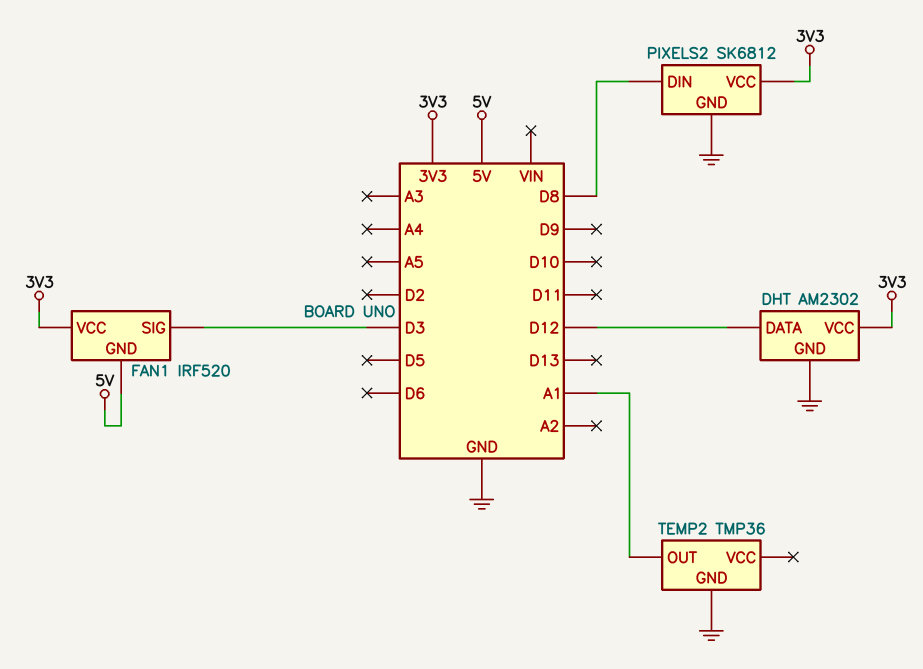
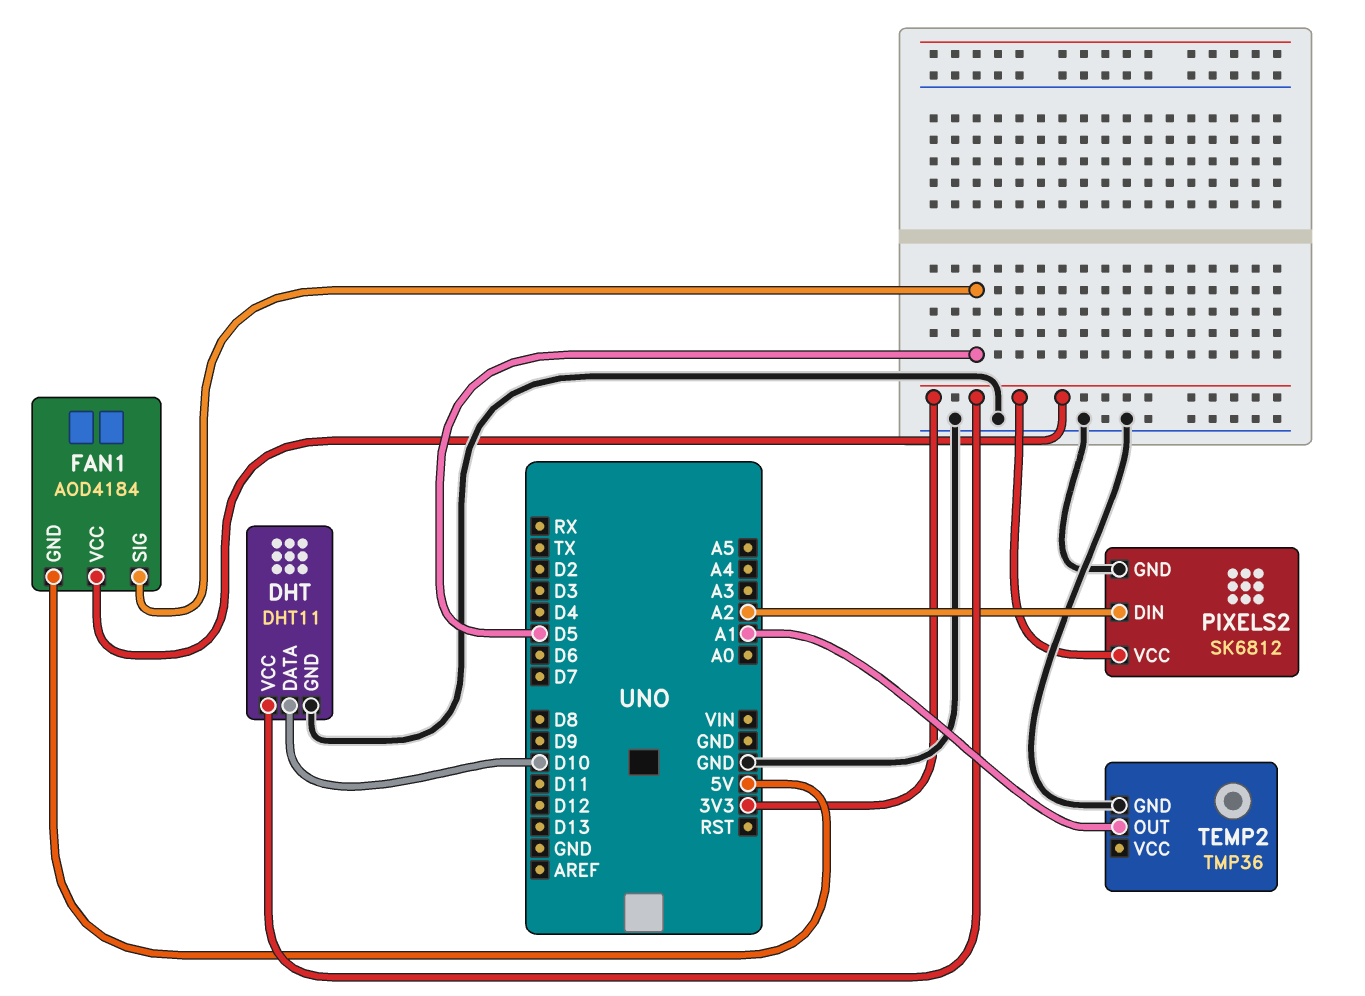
DHT: AM2302 -> DHT11
DHT pin DATA: D12 -> D10
FAN1: IRF520 -> AOD4184
FAN1 pin SIG: D3 -> D5
PIXELS2 pin DIN: D8 -> A2

